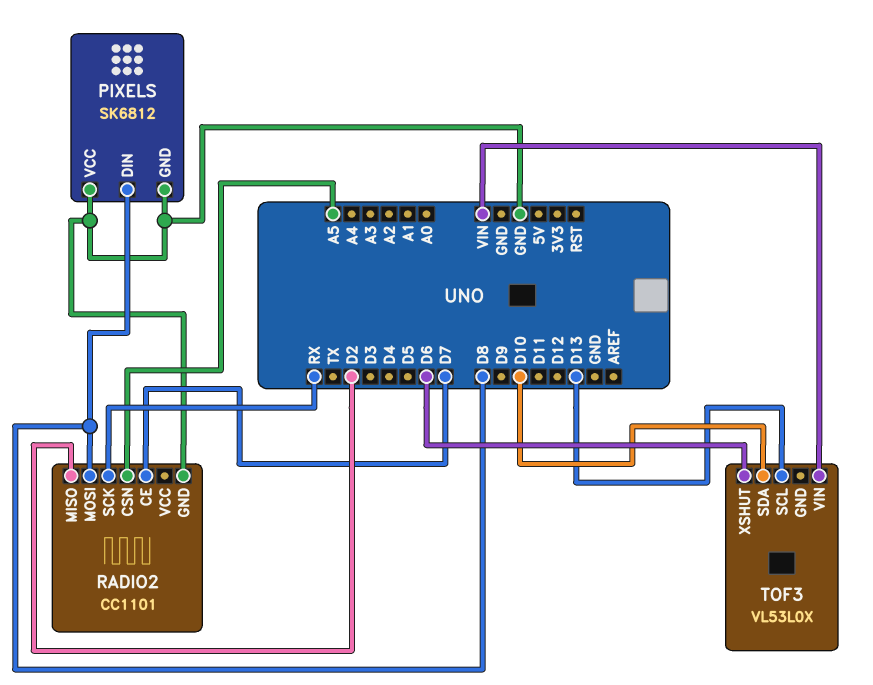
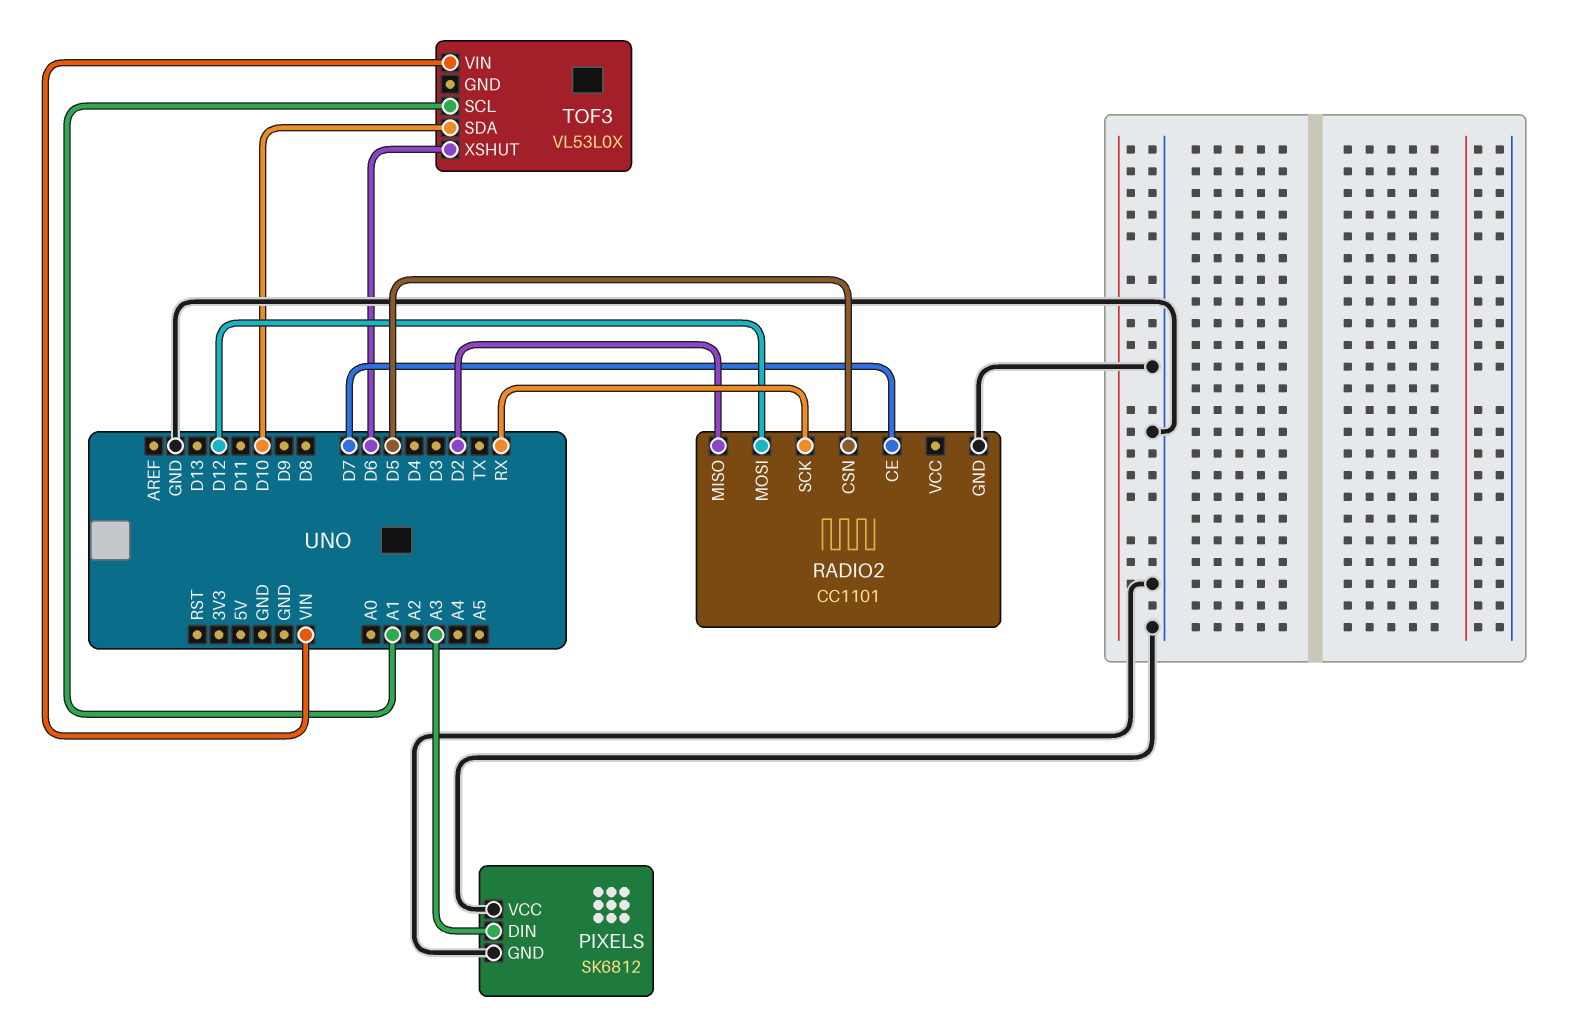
PIXELS pin DIN: D8 -> A3
RADIO2 pin CSN: A5 -> D5
RADIO2 pin MOSI: D8 -> D12
TOF3 pin SCL: D13 -> A1

